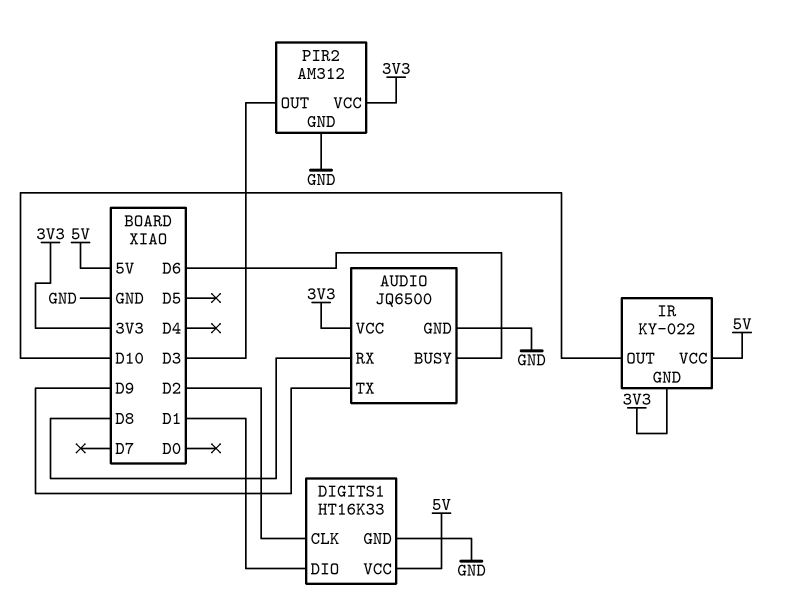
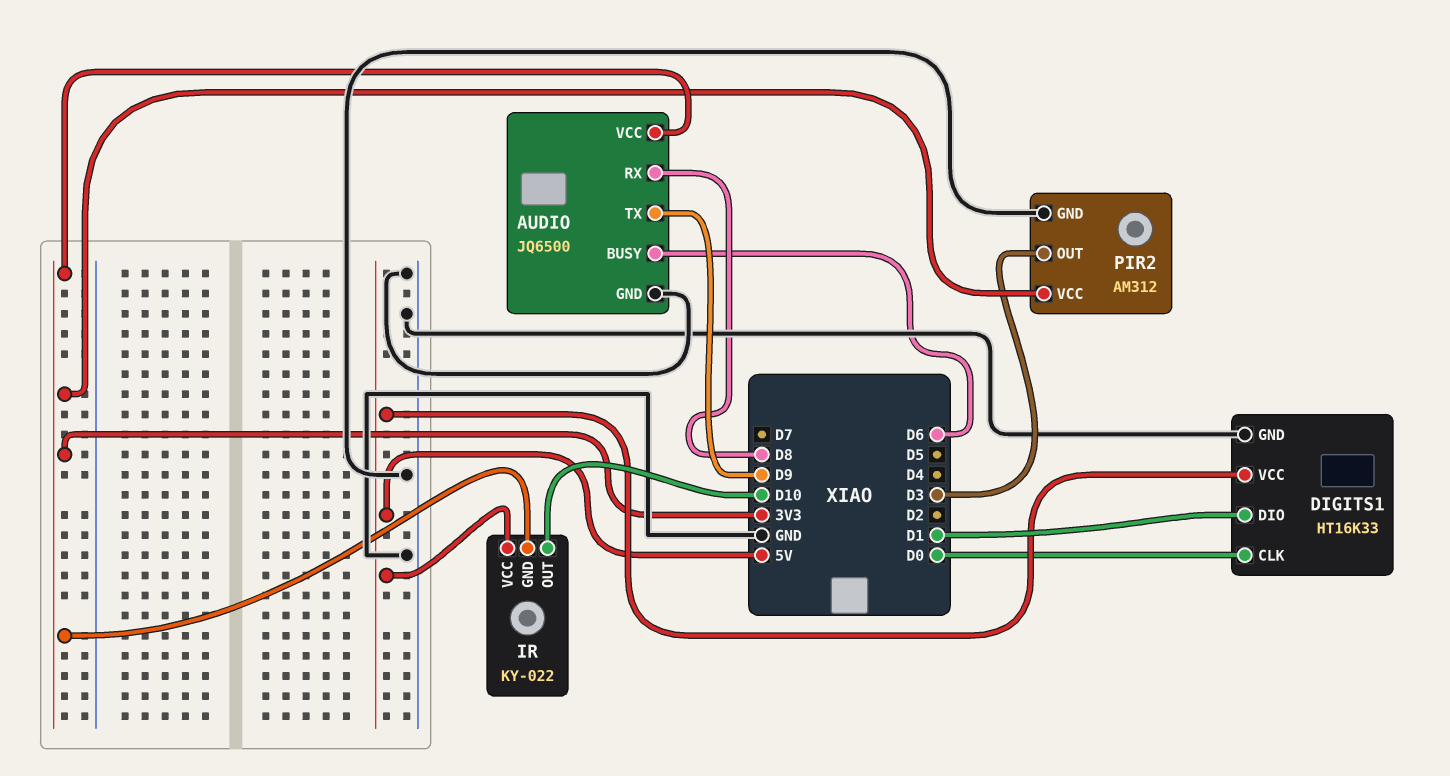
DIGITS1 pin CLK: D2 -> D0

